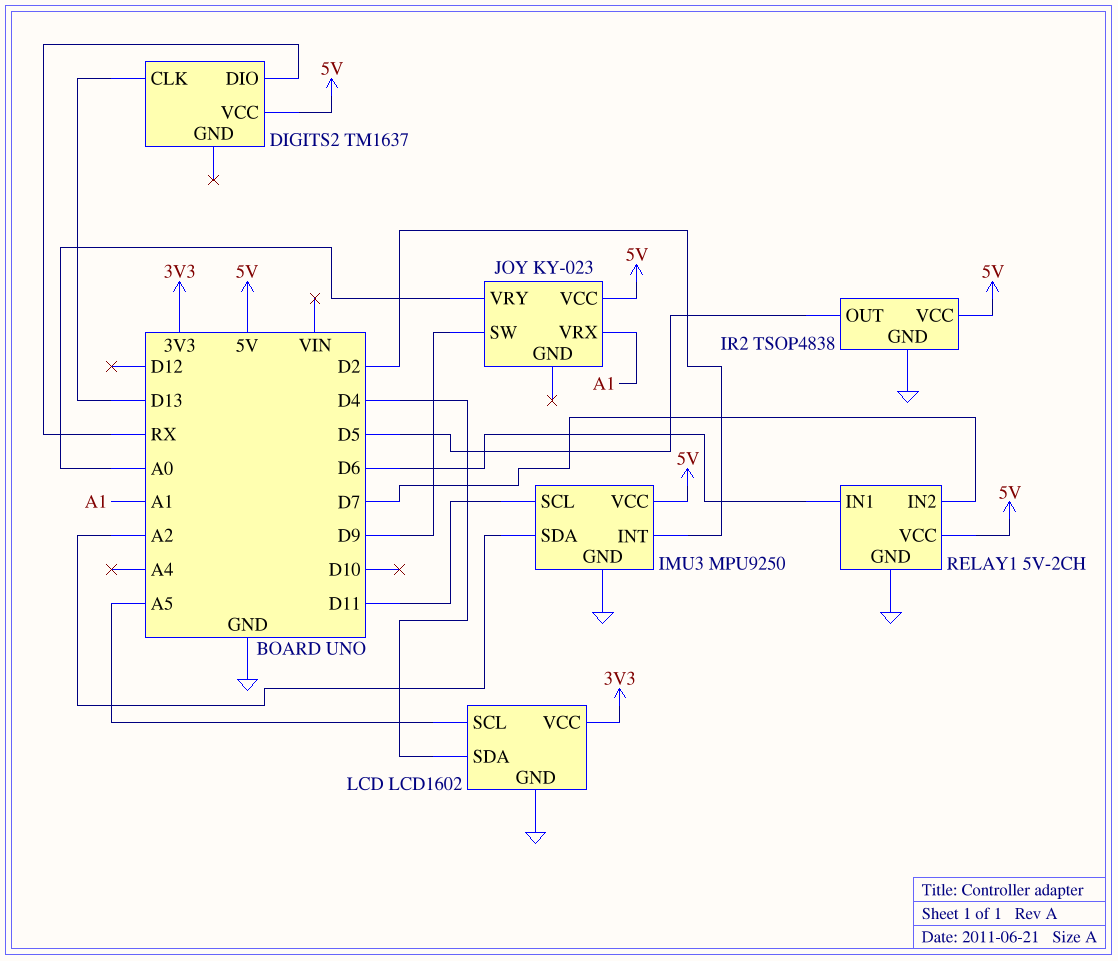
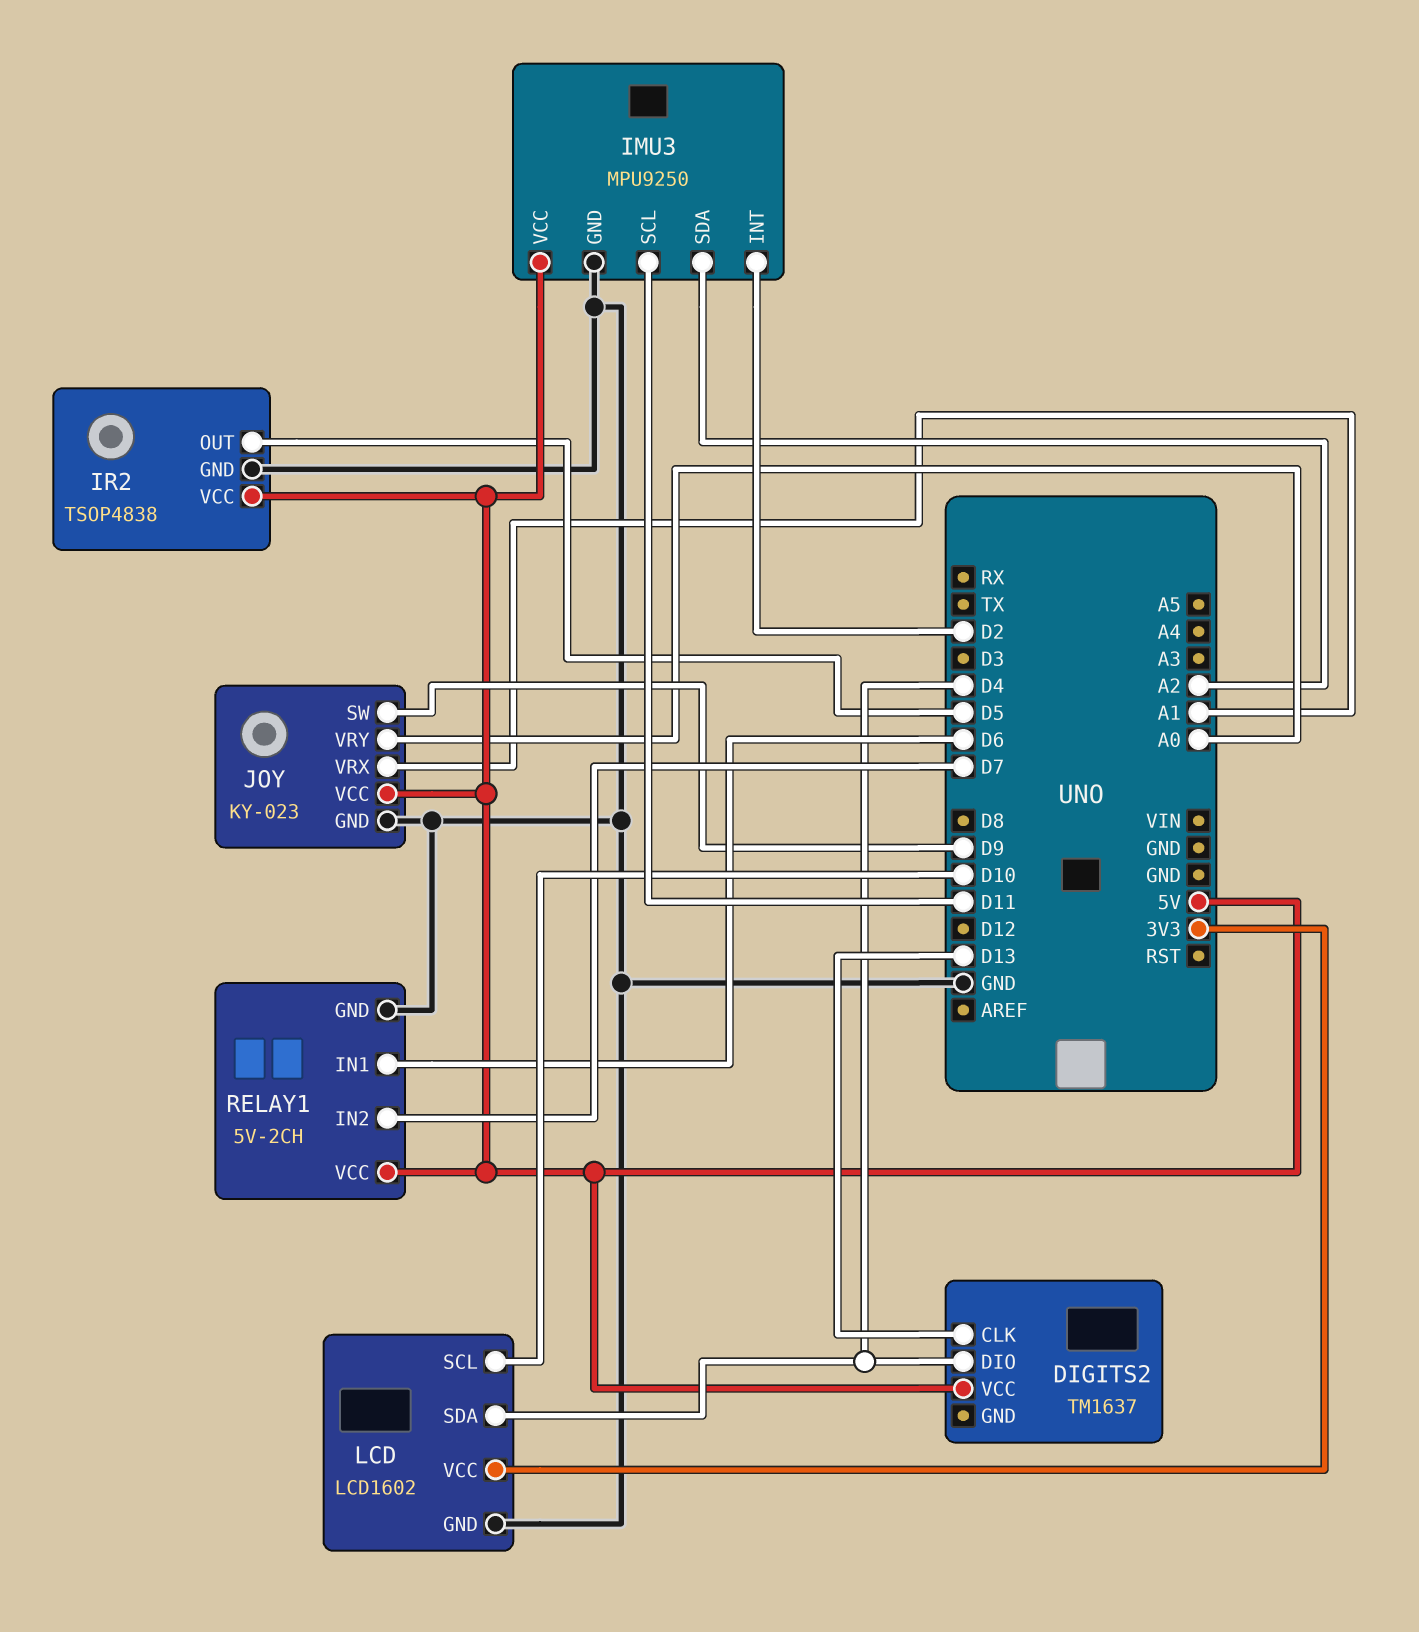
DIGITS2 pin DIO: RX -> D4
JOY pin GND: none -> GND
LCD pin SCL: A5 -> D10

